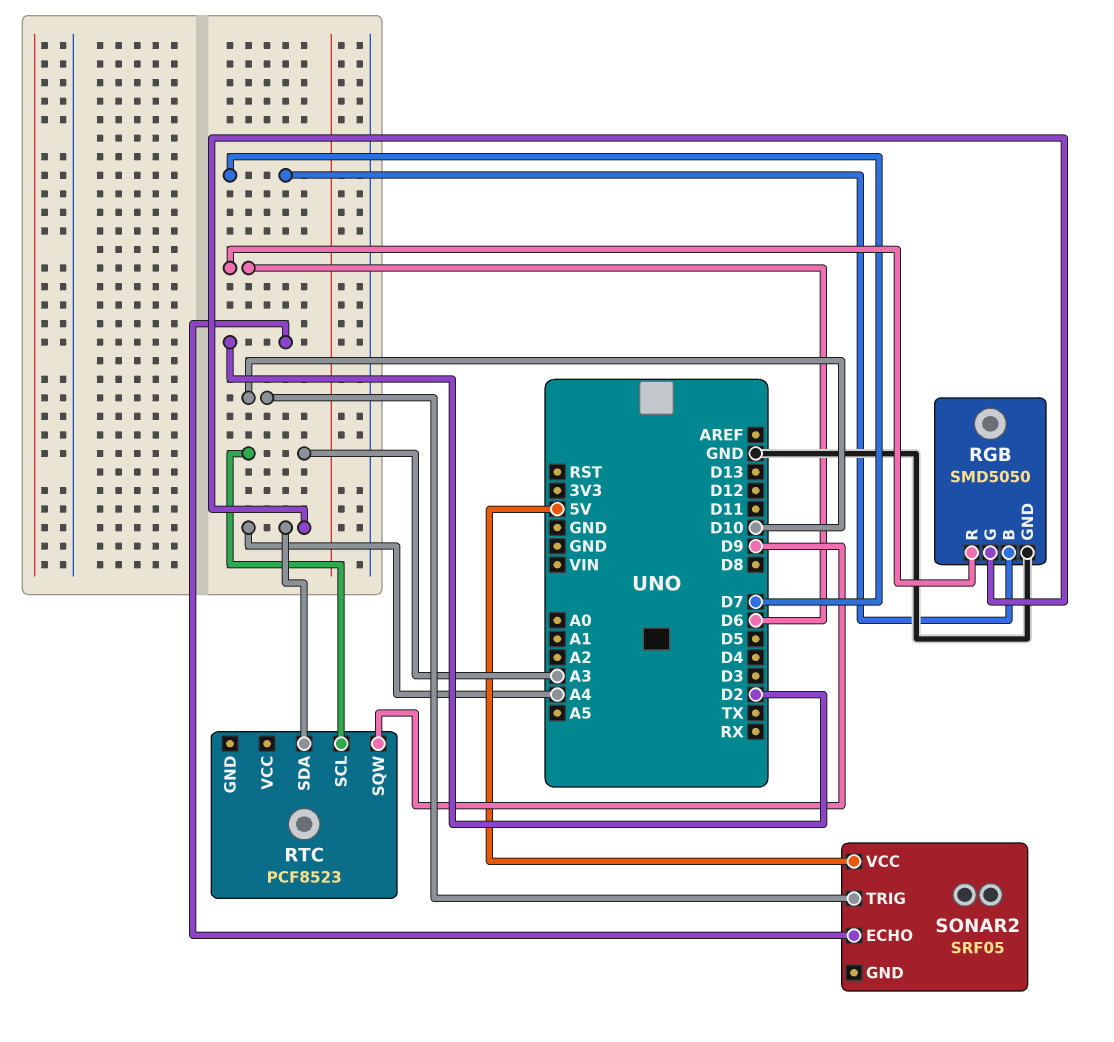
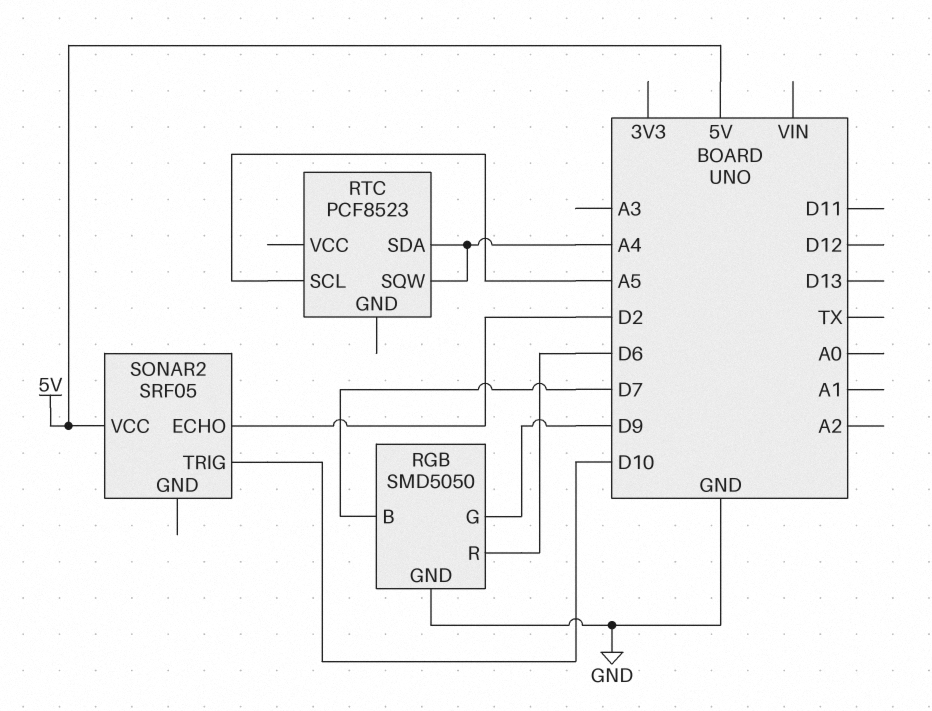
RGB pin G: A4 -> D9
RTC pin SCL: A3 -> A5
RTC pin SQW: D9 -> A4

